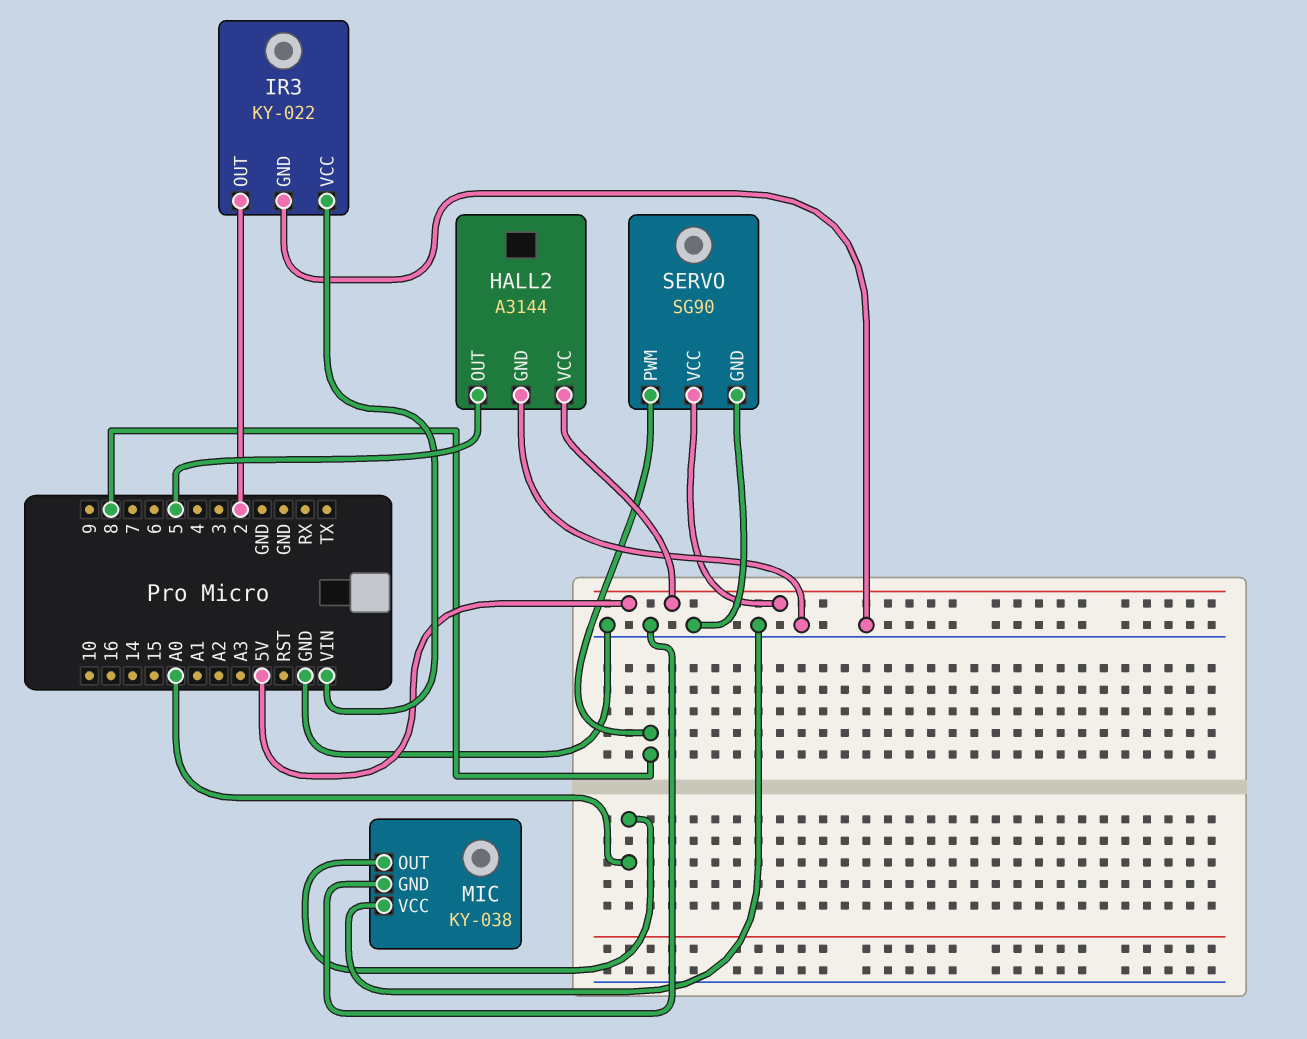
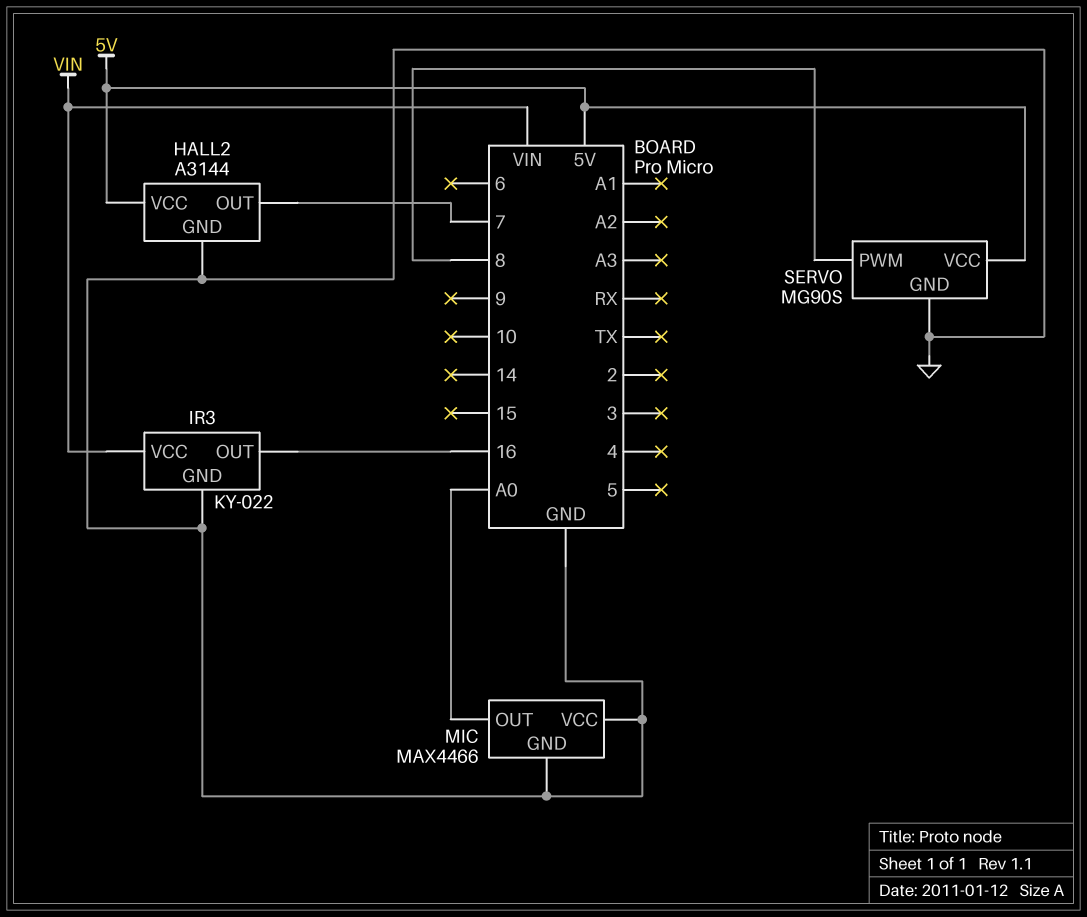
HALL2 pin OUT: 5 -> 7
IR3 pin OUT: 2 -> 16
MIC: KY-038 -> MAX4466
SERVO: SG90 -> MG90S

